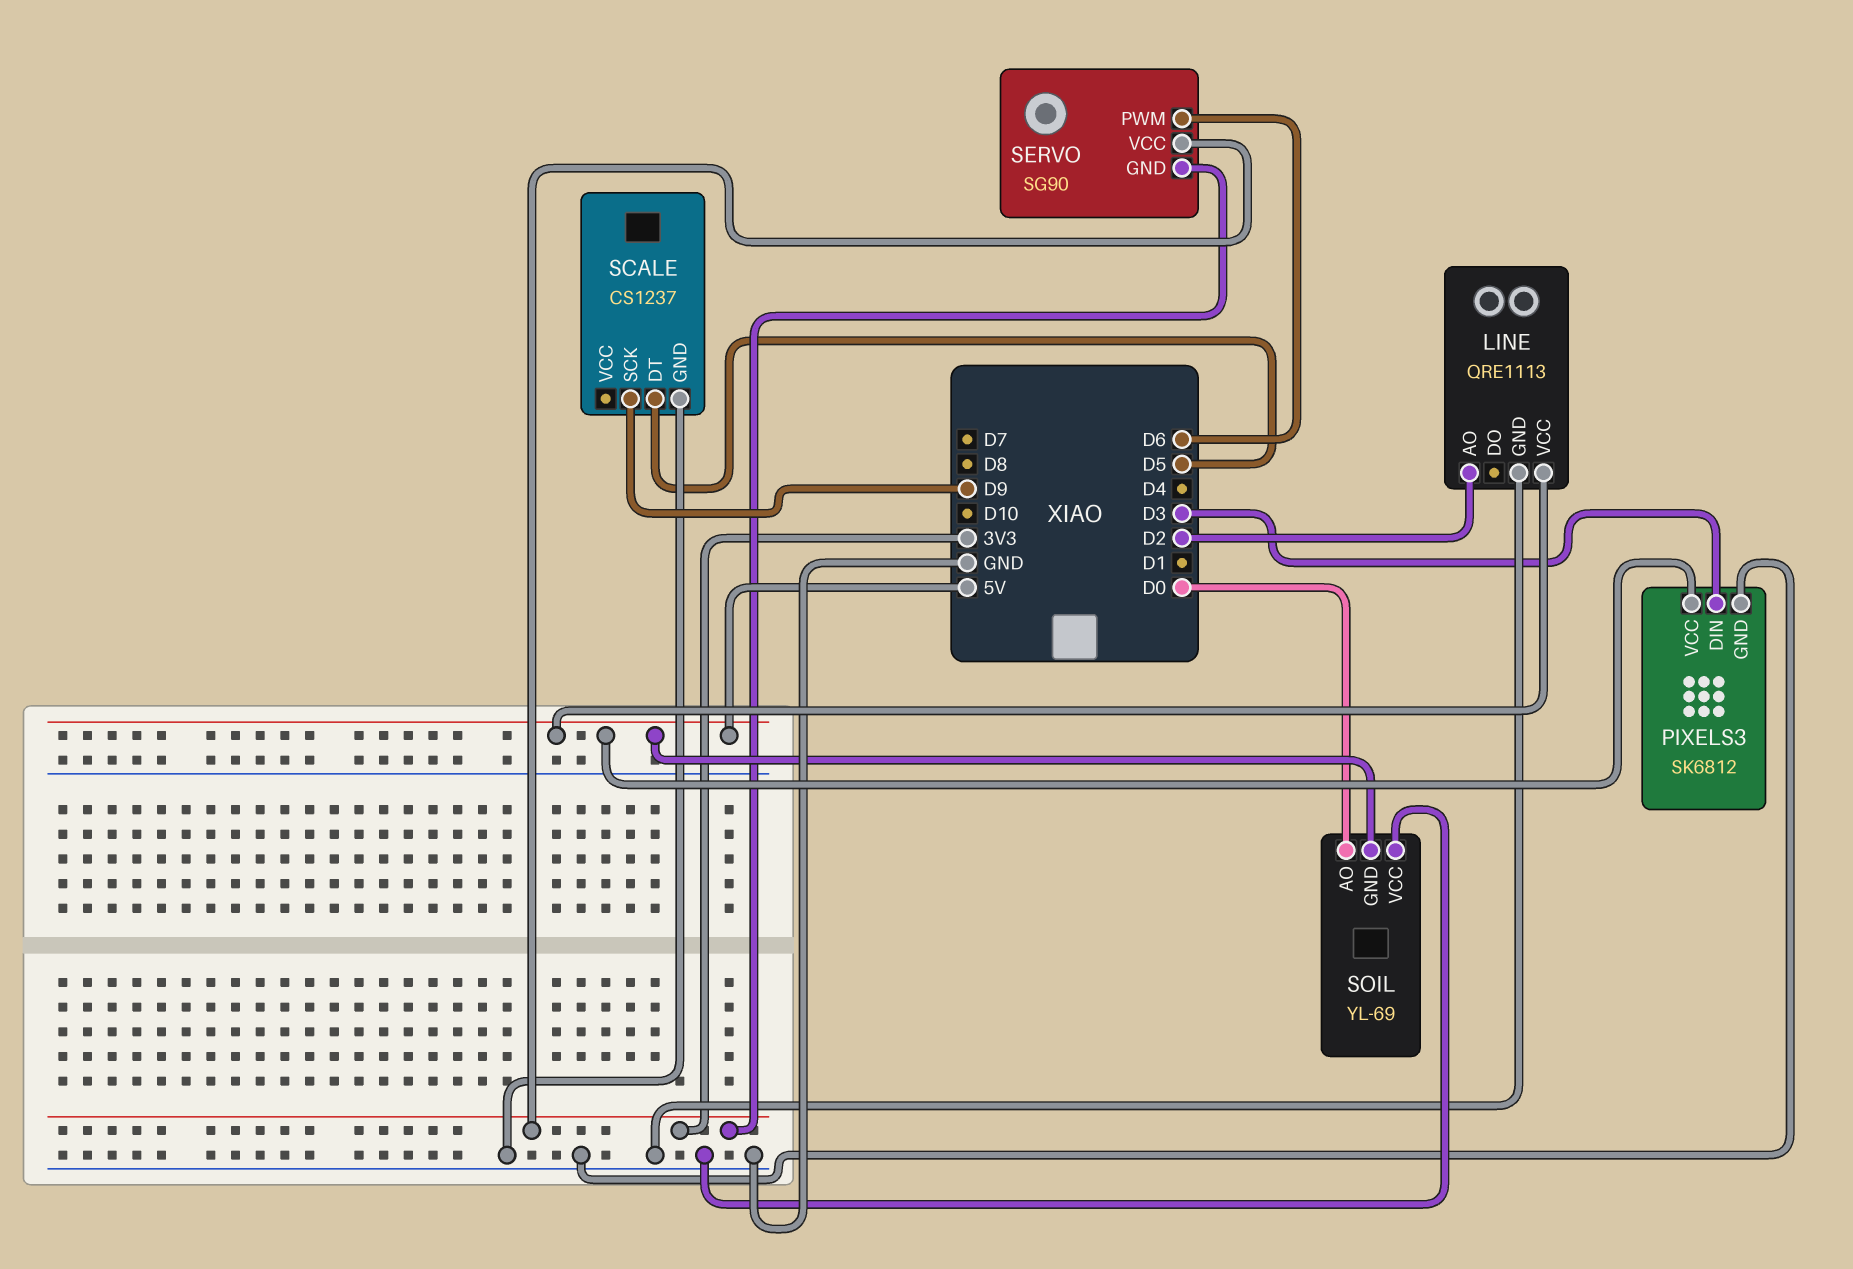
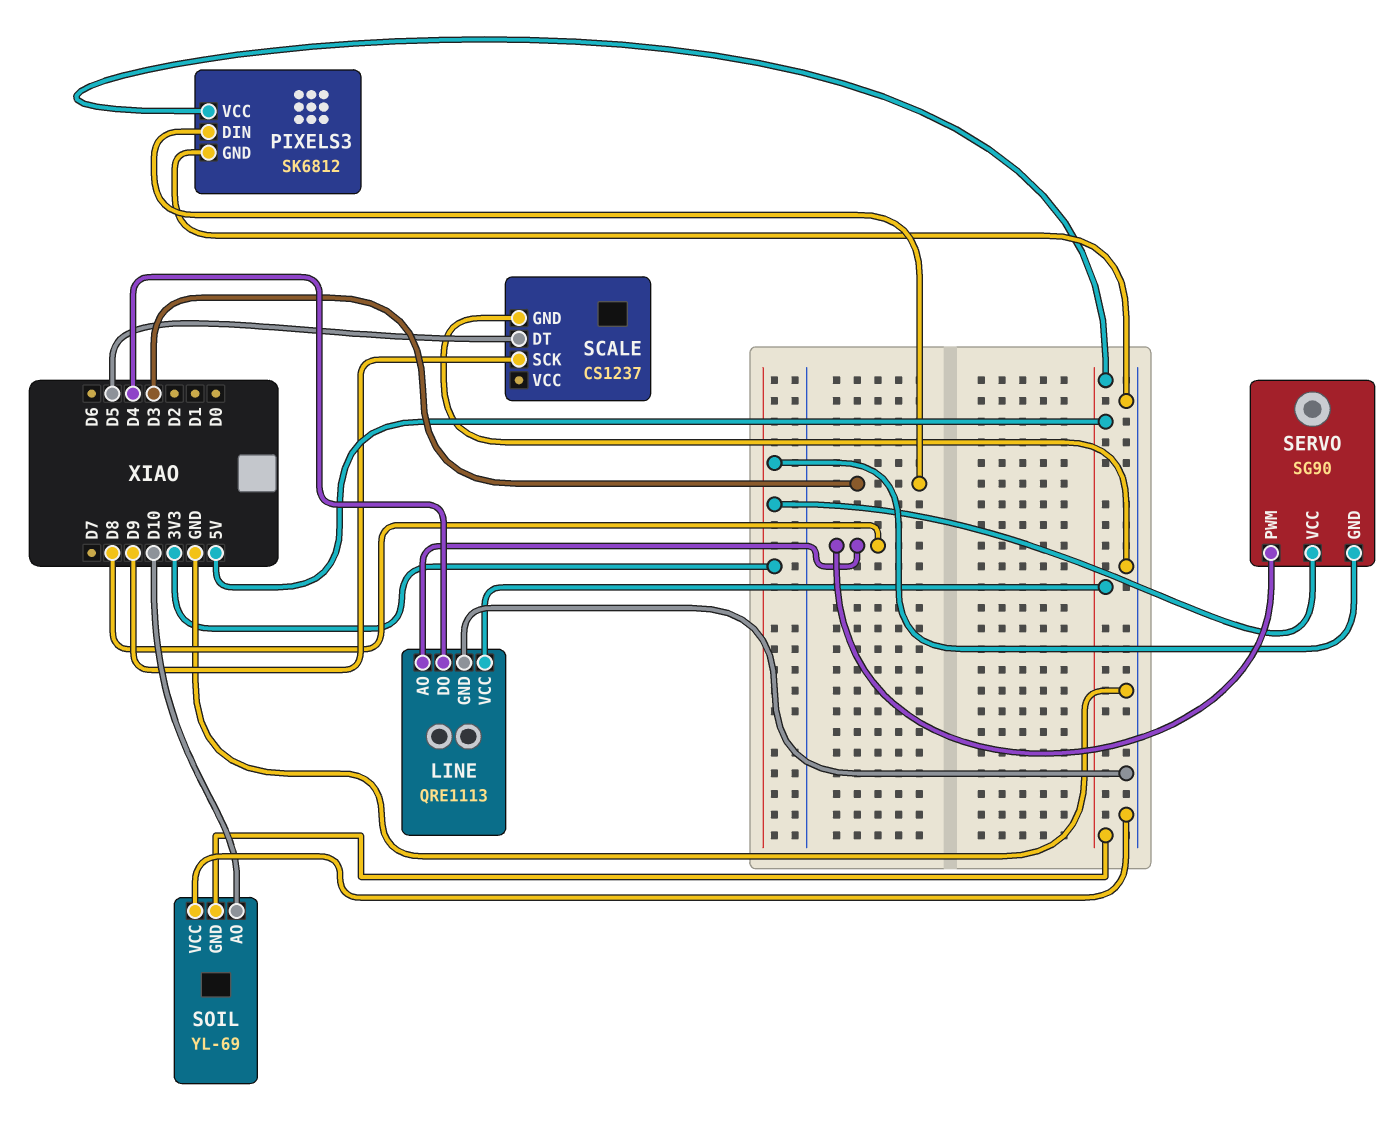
LINE pin AO: D2 -> D8
LINE pin DO: none -> D4
SERVO pin PWM: D6 -> D8
SOIL pin AO: D0 -> D10

